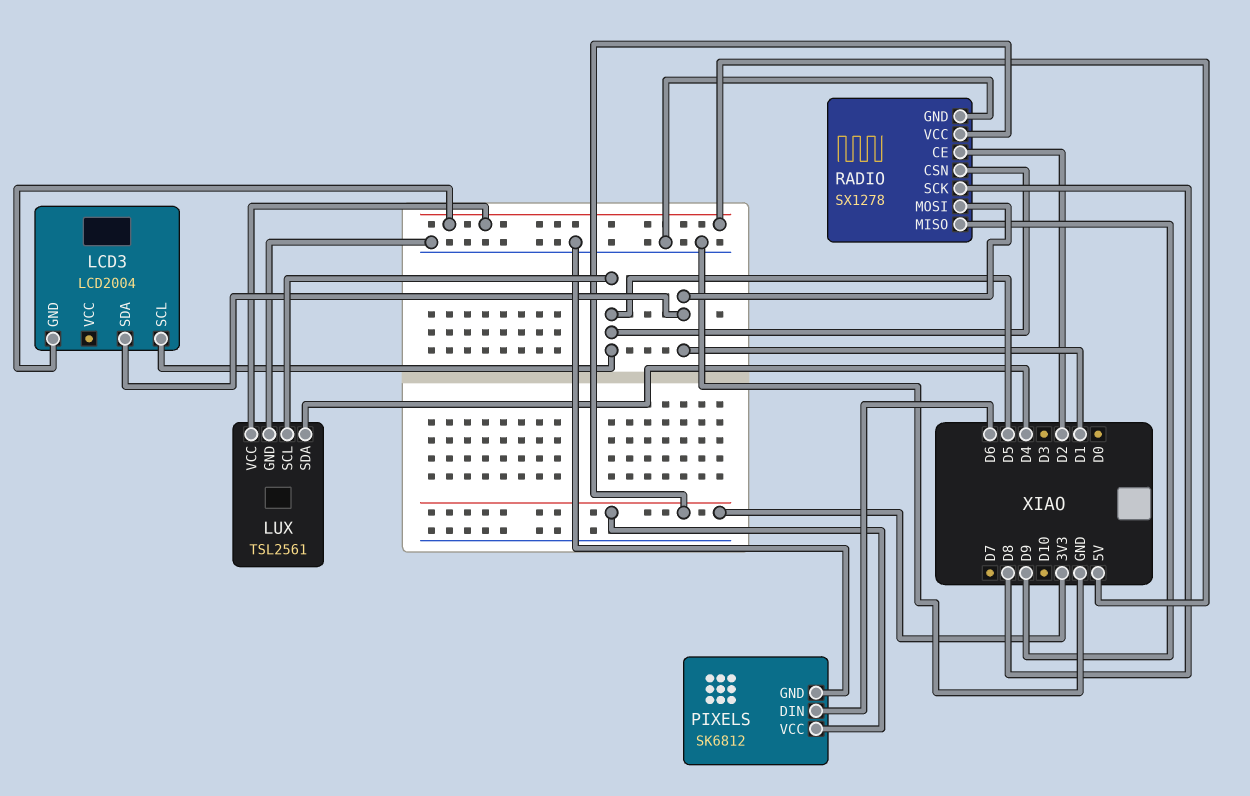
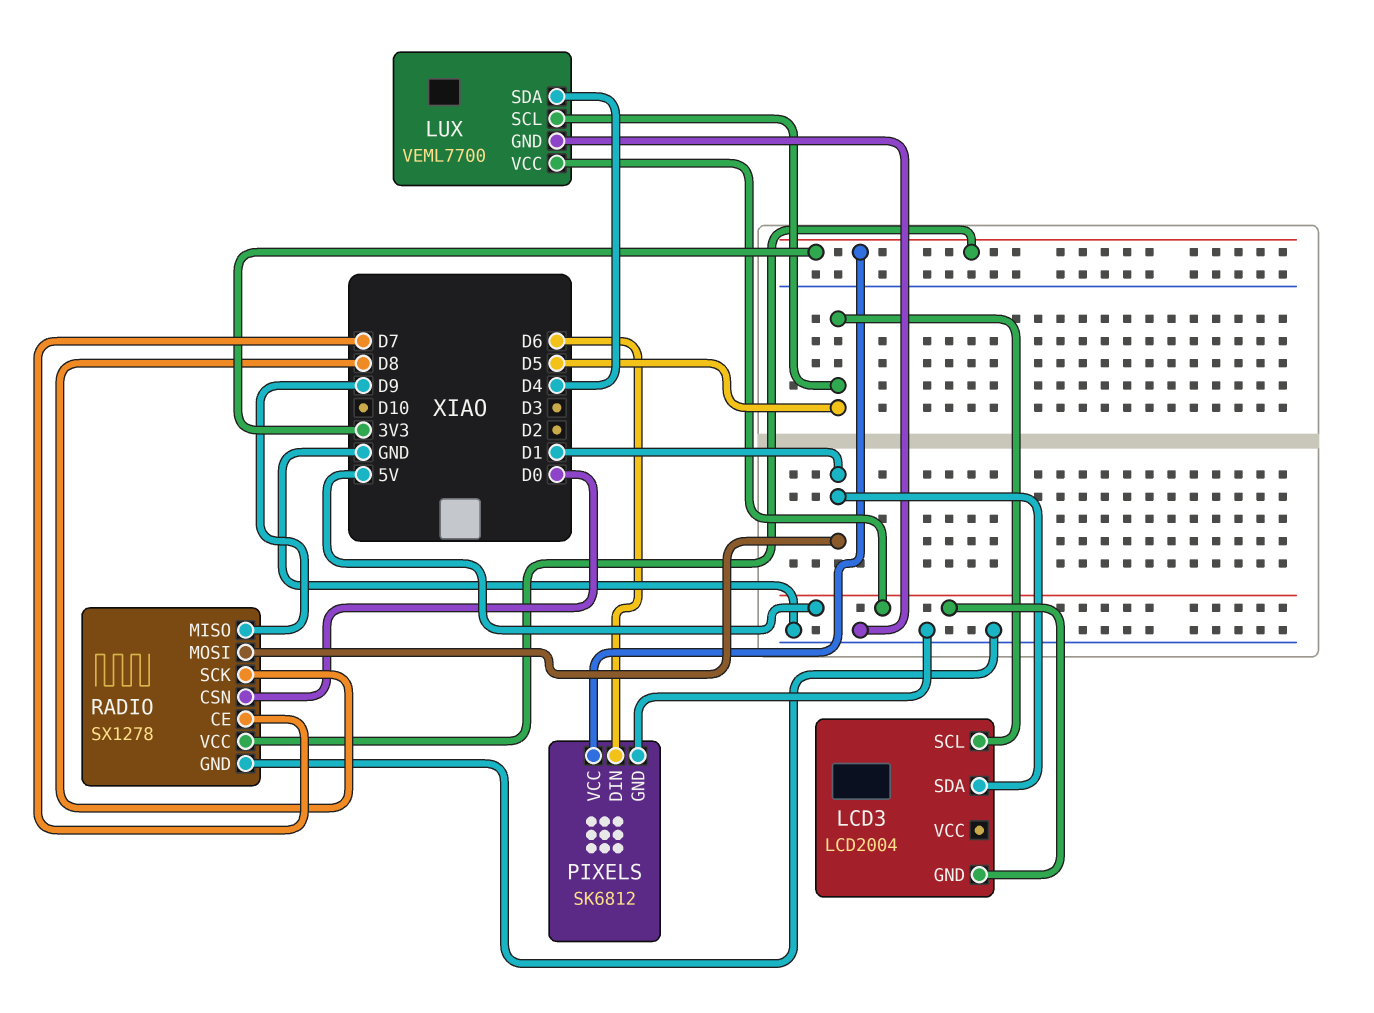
LUX: TSL2561 -> VEML7700
RADIO pin CE: D2 -> D7
RADIO pin CSN: D5 -> D0

